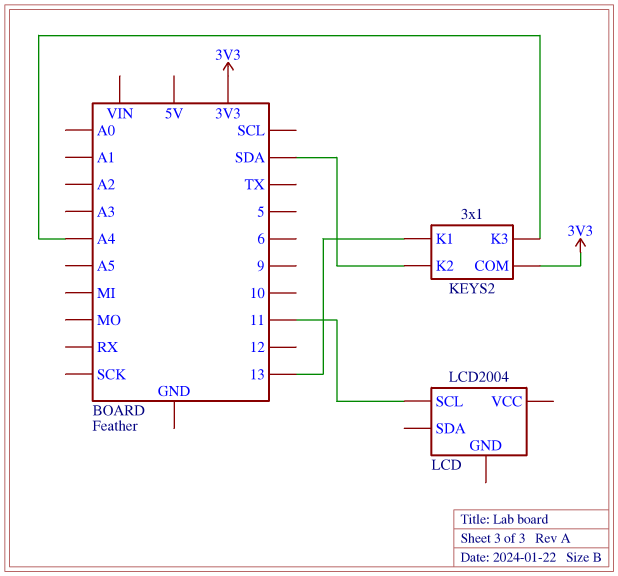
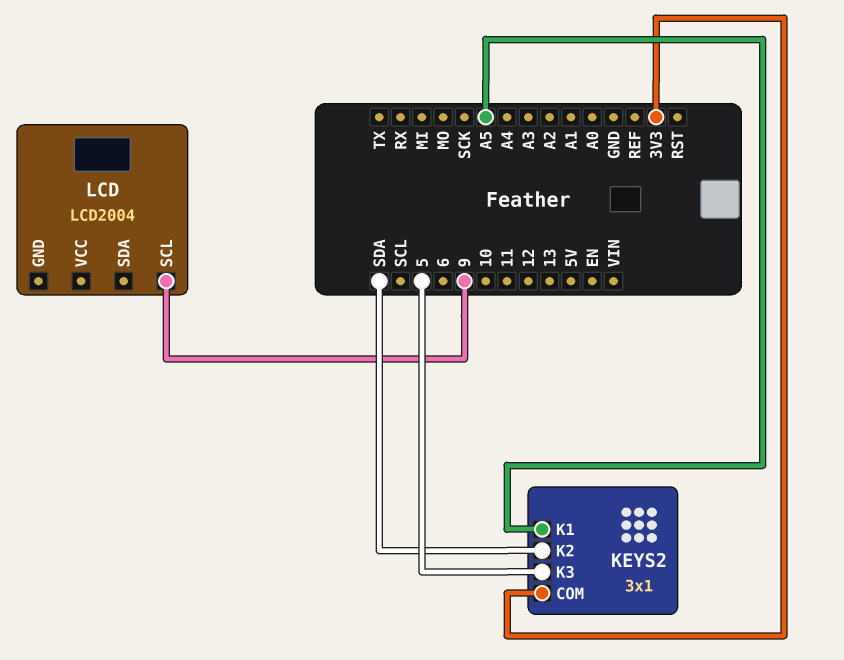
KEYS2 pin K1: 13 -> A5
KEYS2 pin K3: A4 -> 5
LCD pin SCL: 11 -> 9

